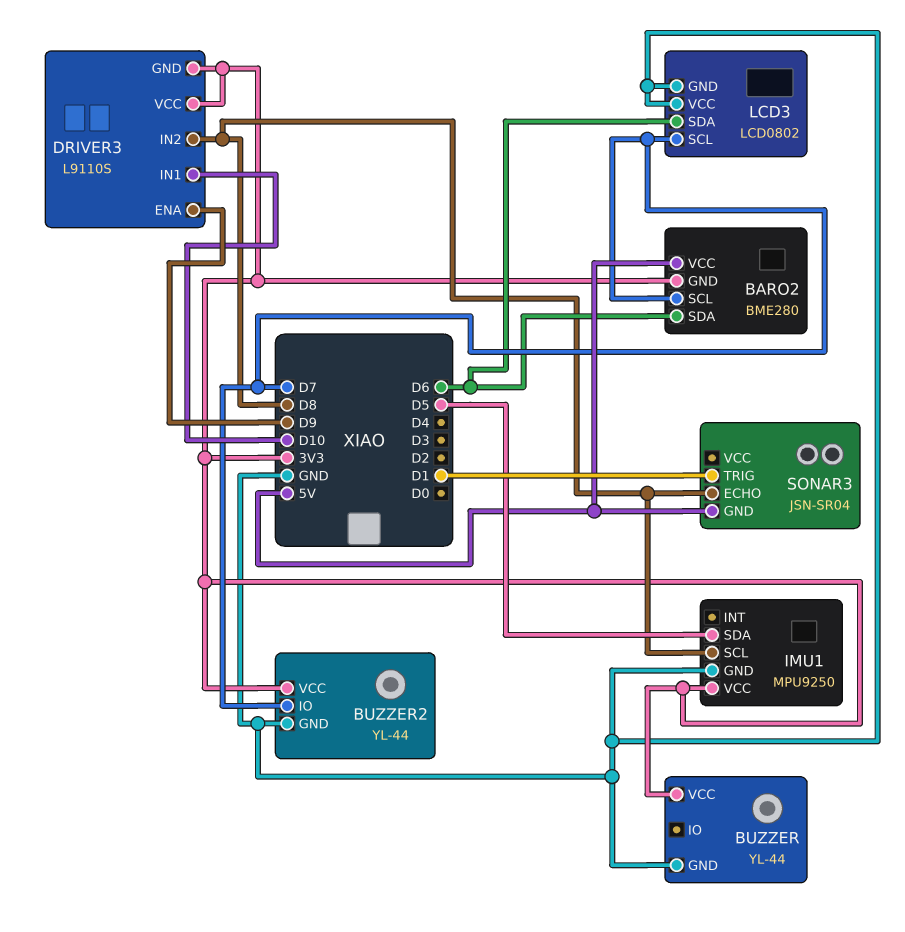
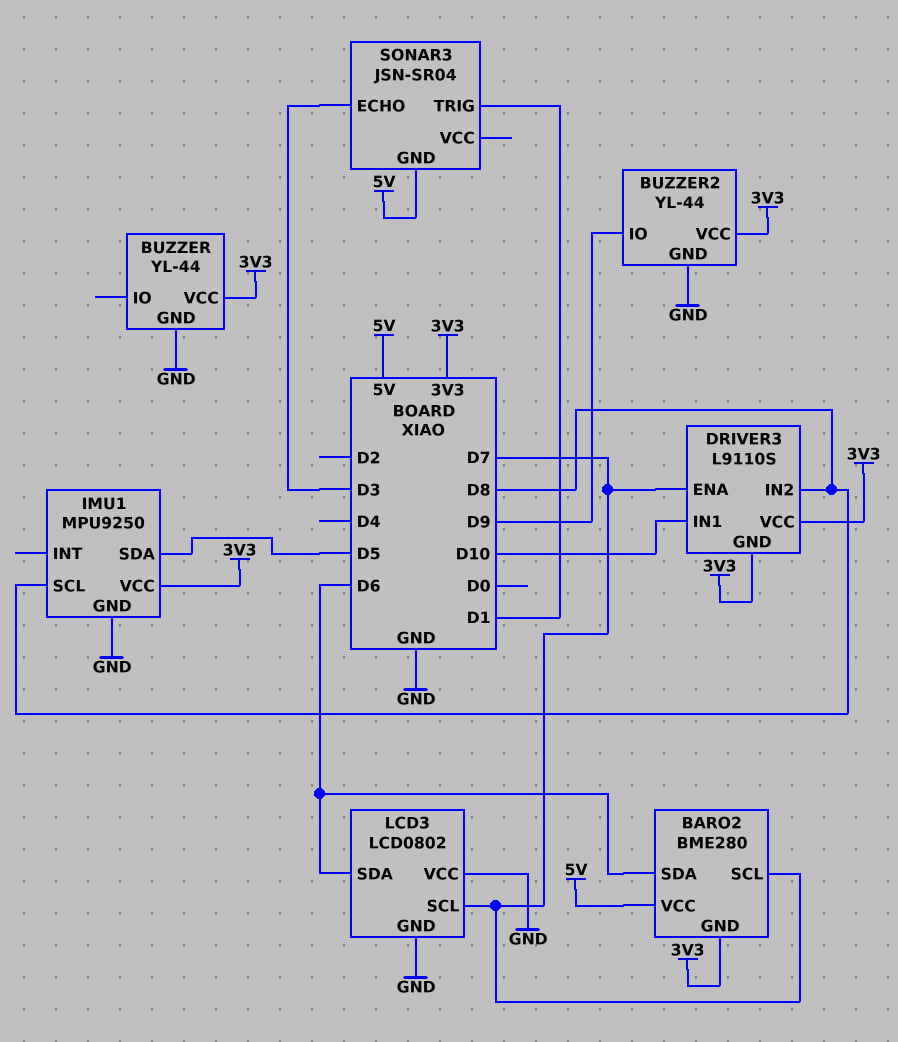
BUZZER2 pin IO: D7 -> D9
DRIVER3 pin ENA: D9 -> D7
SONAR3 pin ECHO: D8 -> D3

